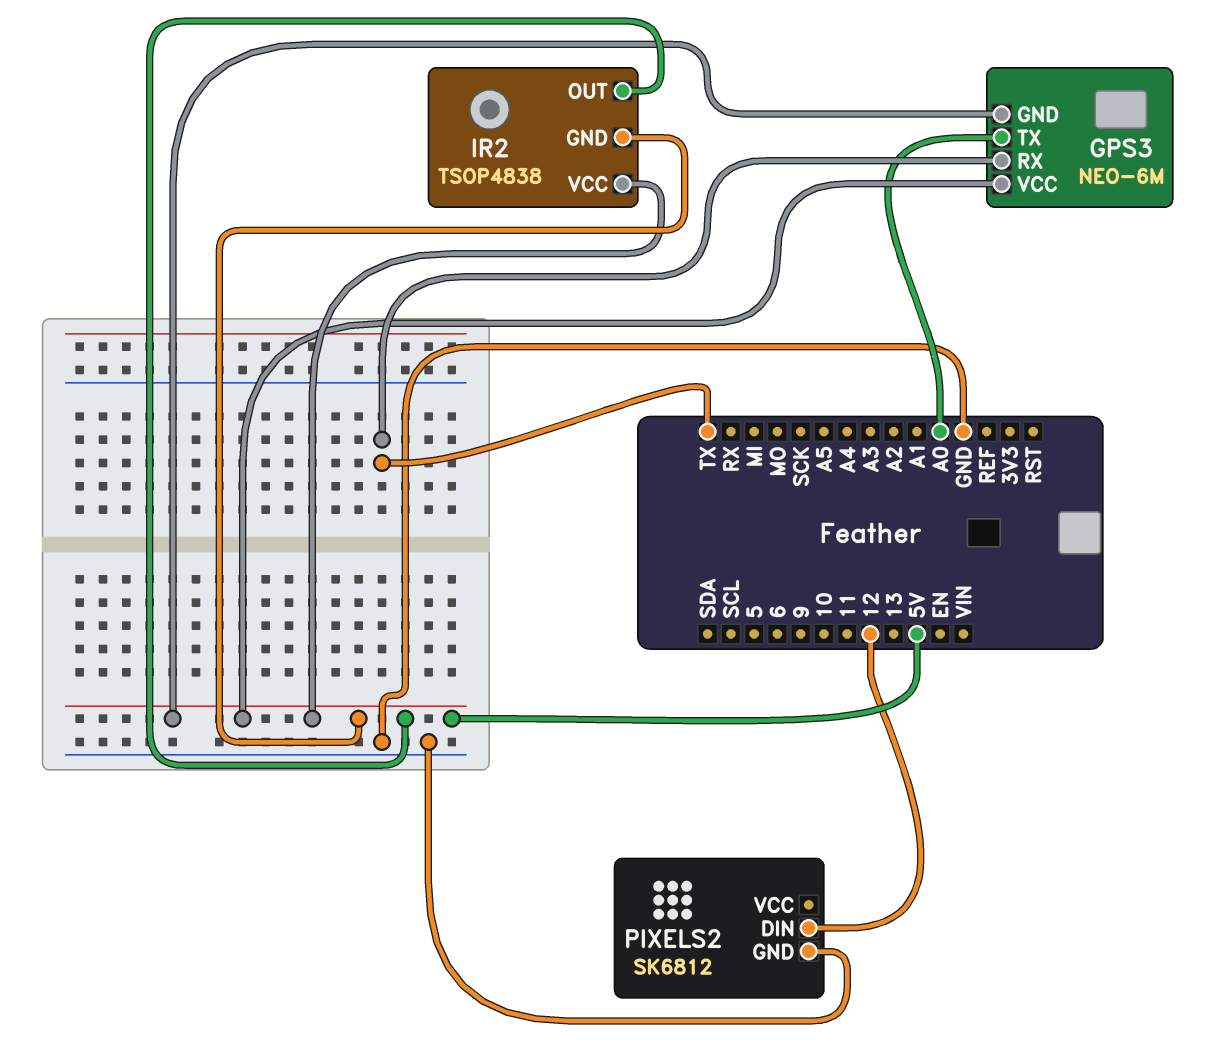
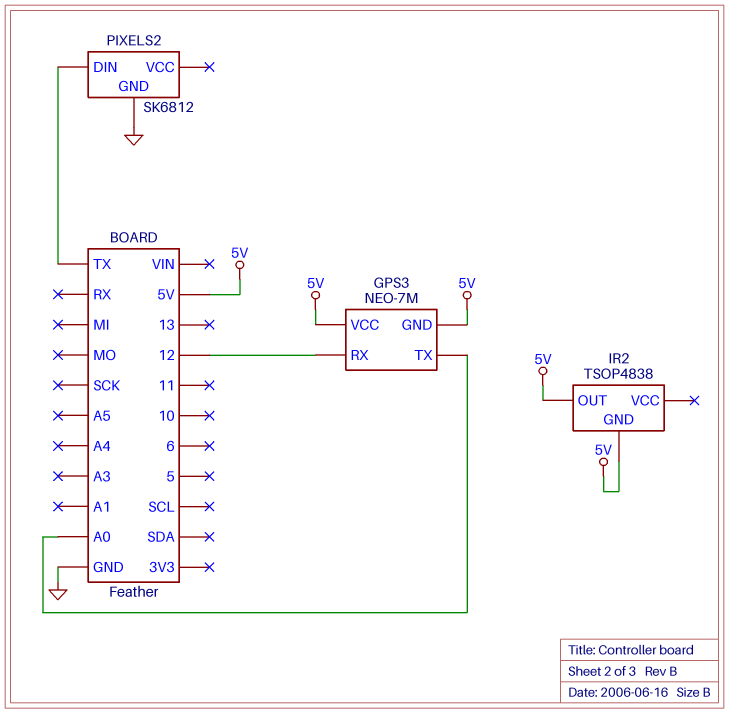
GPS3: NEO-6M -> NEO-7M
GPS3 pin RX: TX -> 12
IR2 pin VCC: 5V -> none
PIXELS2 pin DIN: 12 -> TX

